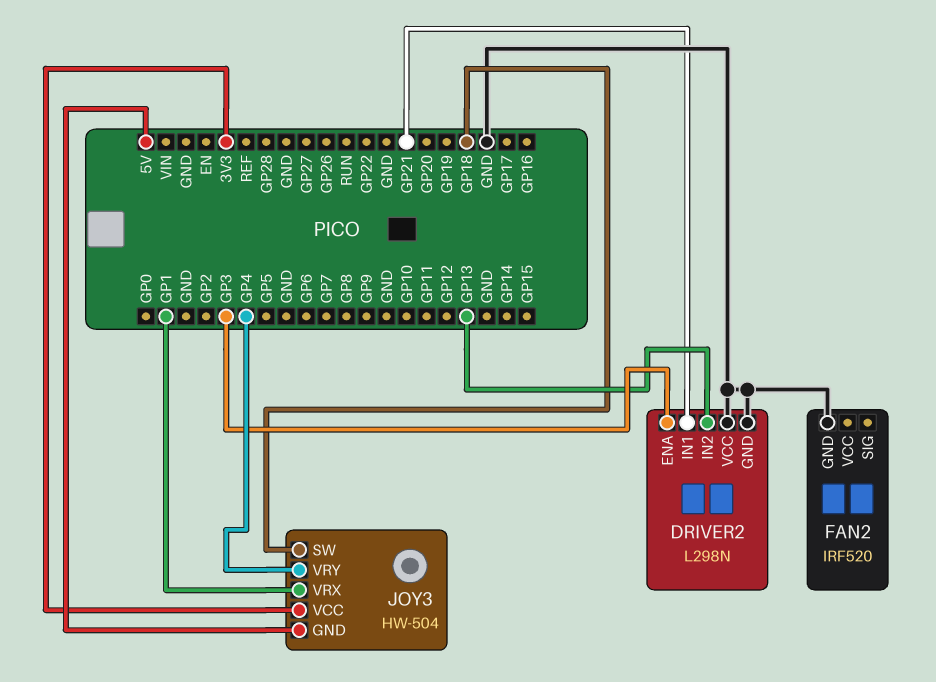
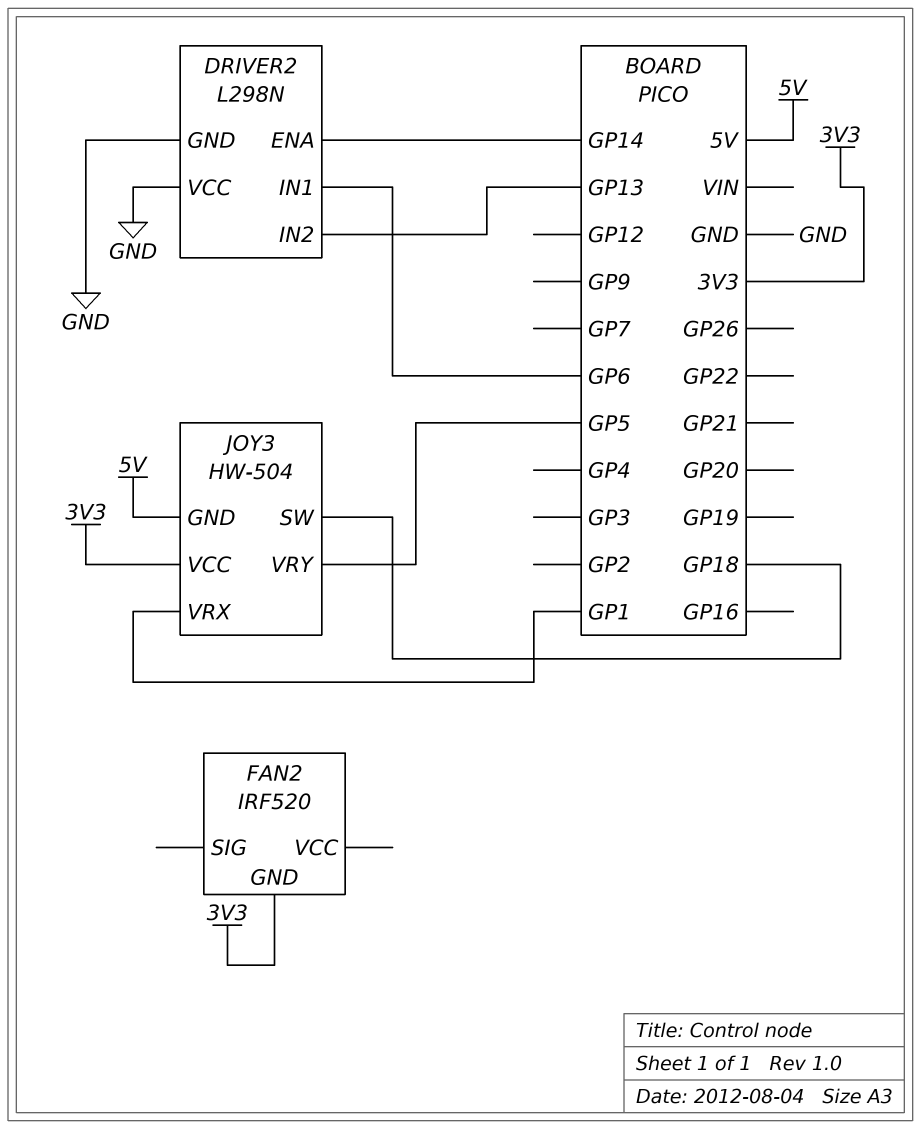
DRIVER2 pin ENA: GP3 -> GP14
DRIVER2 pin IN1: GP21 -> GP6
FAN2 pin GND: GND -> 3V3
JOY3 pin VRY: GP4 -> GP5

